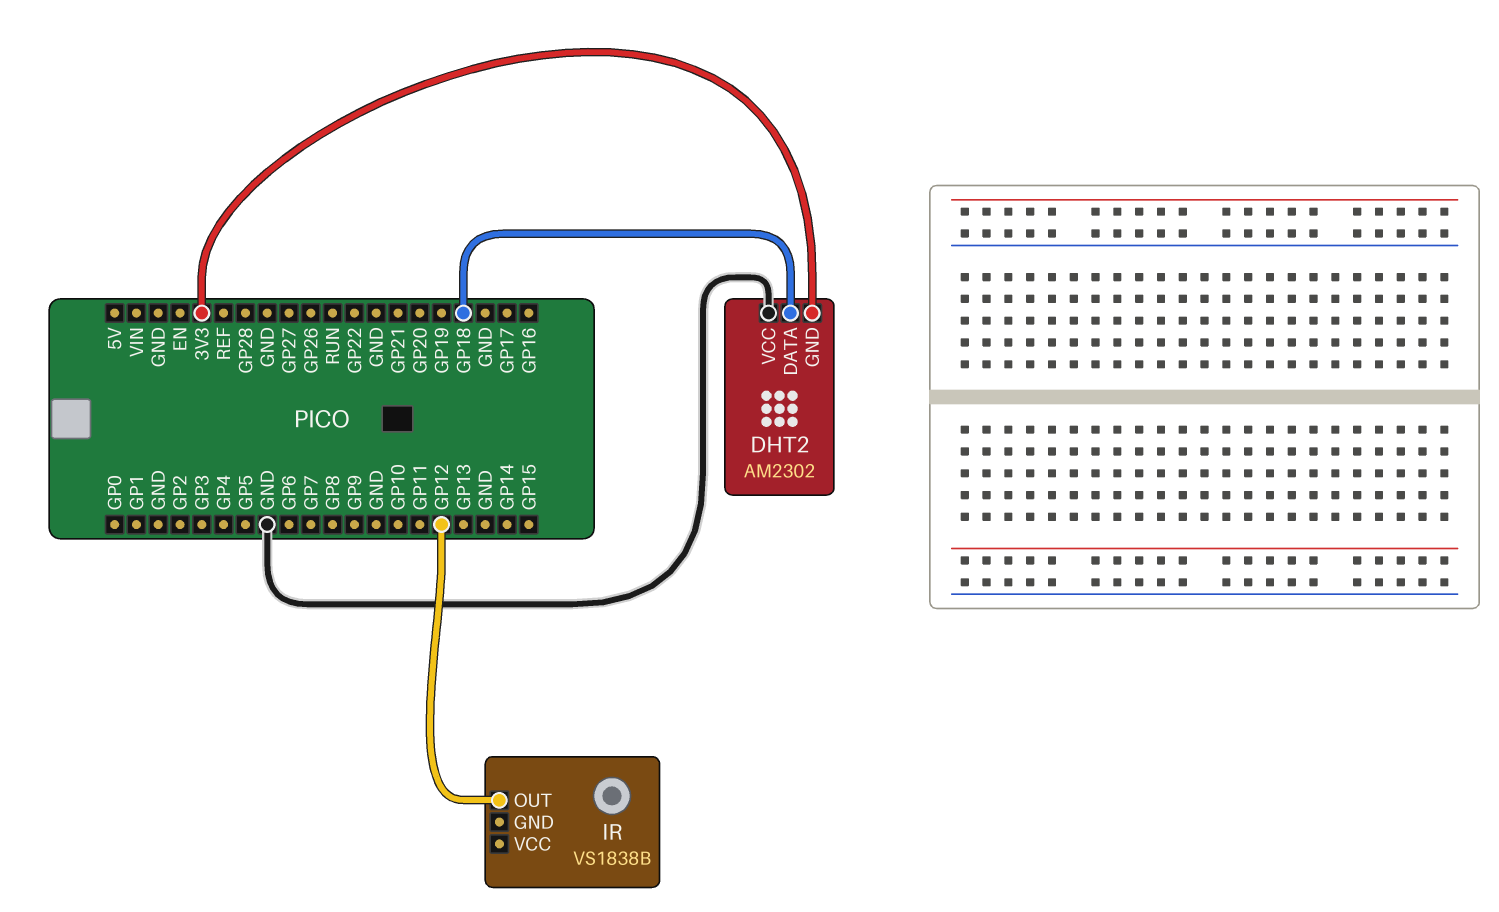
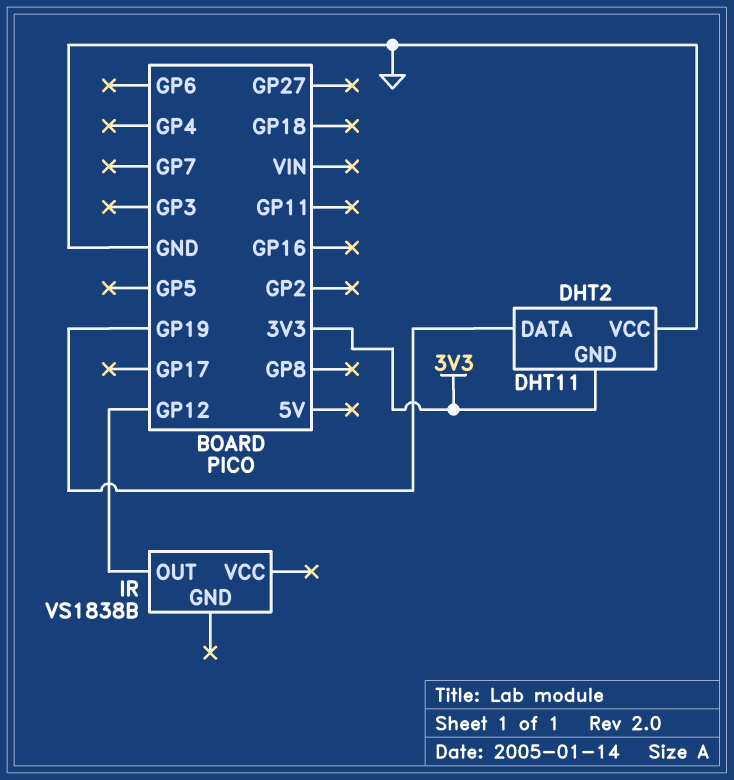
DHT2: AM2302 -> DHT11
DHT2 pin DATA: GP18 -> GP19

